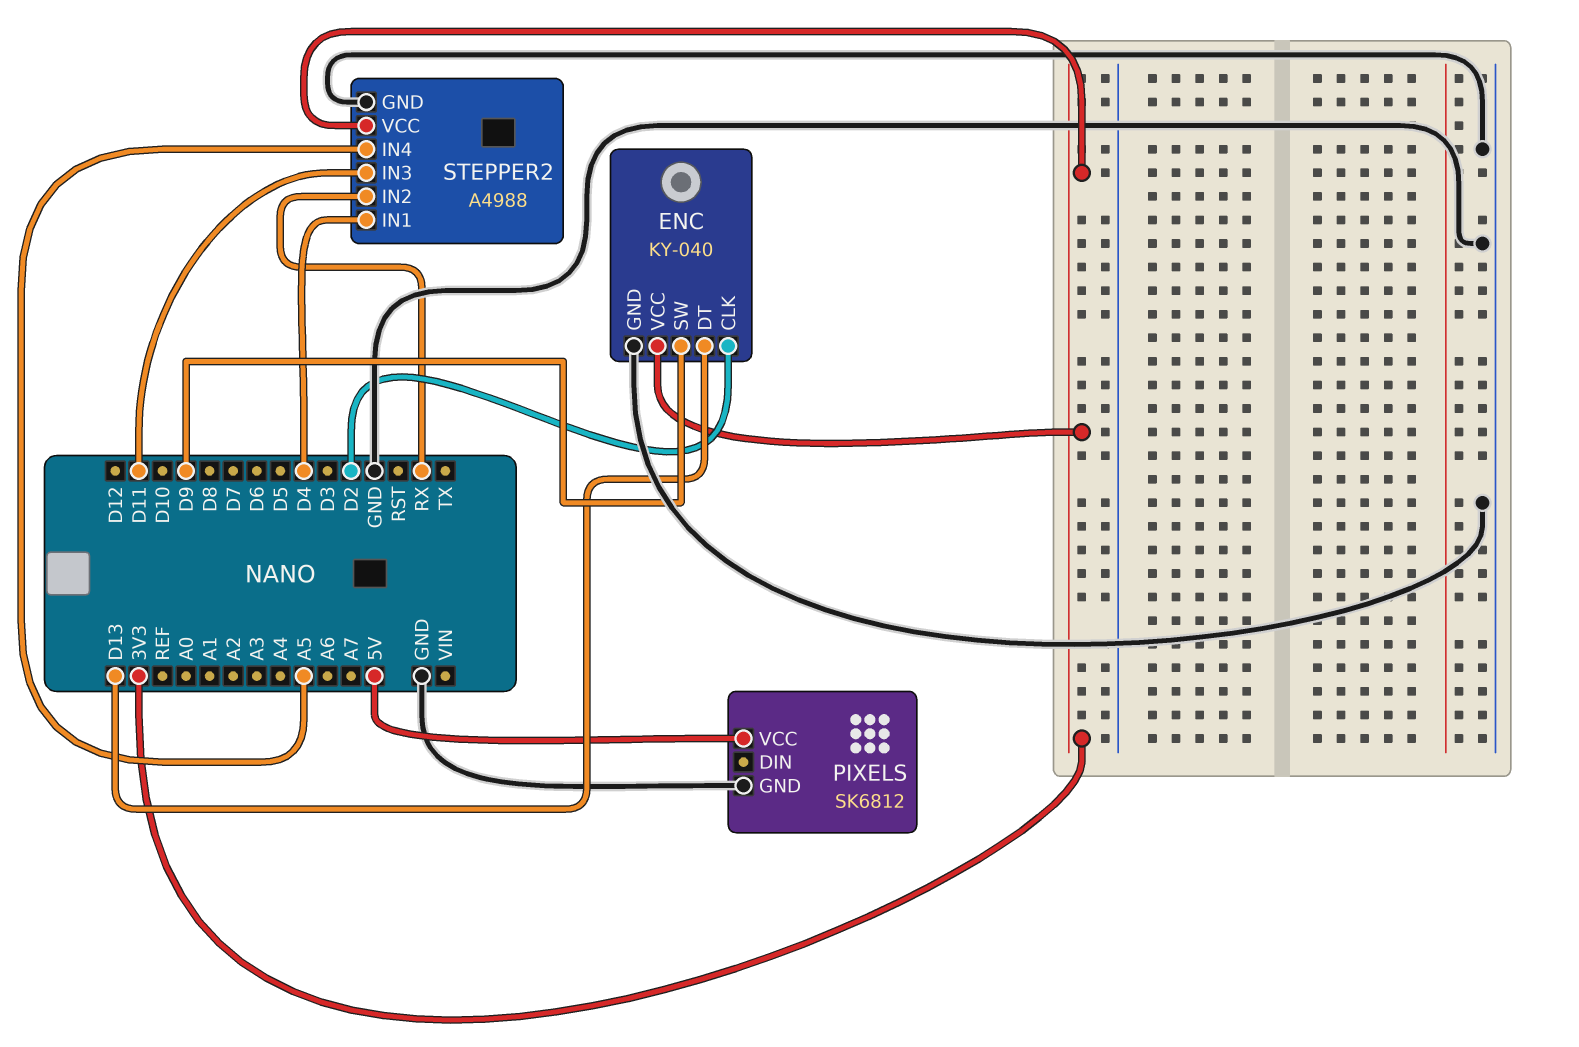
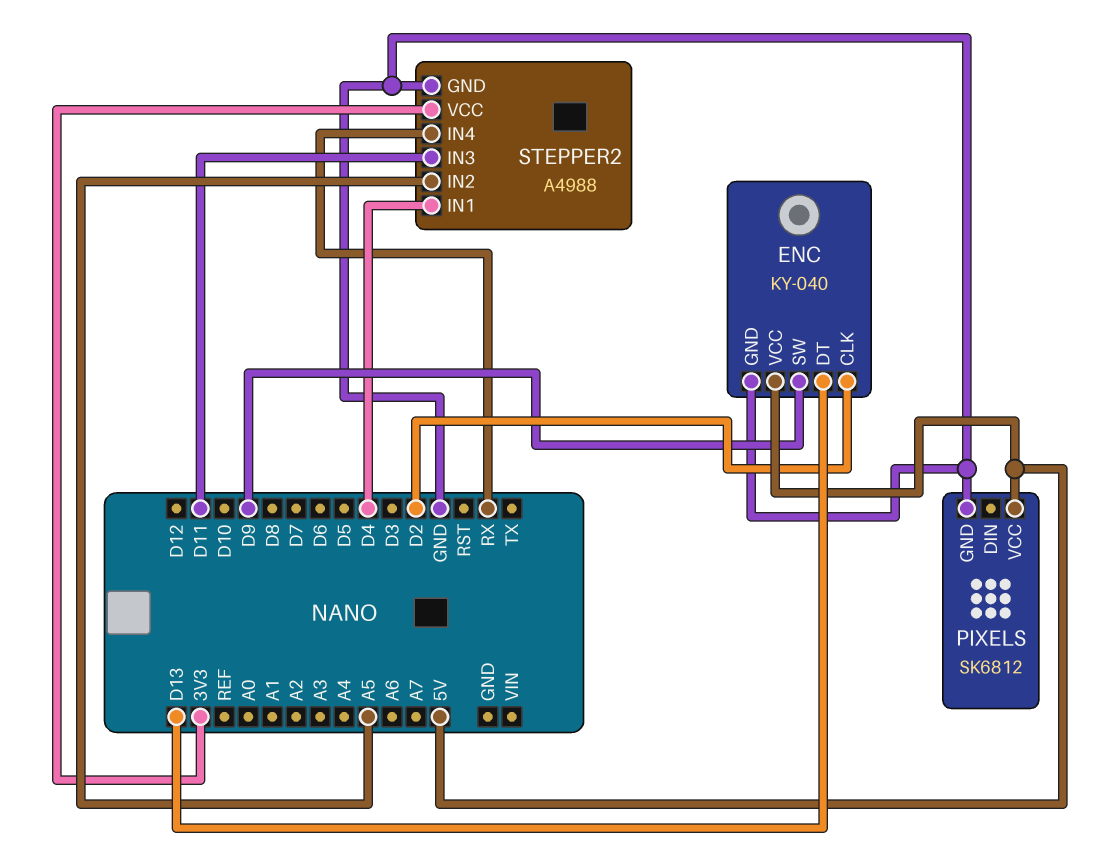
ENC pin VCC: 3V3 -> 5V
STEPPER2 pin IN2: RX -> A5
STEPPER2 pin IN4: A5 -> RX

